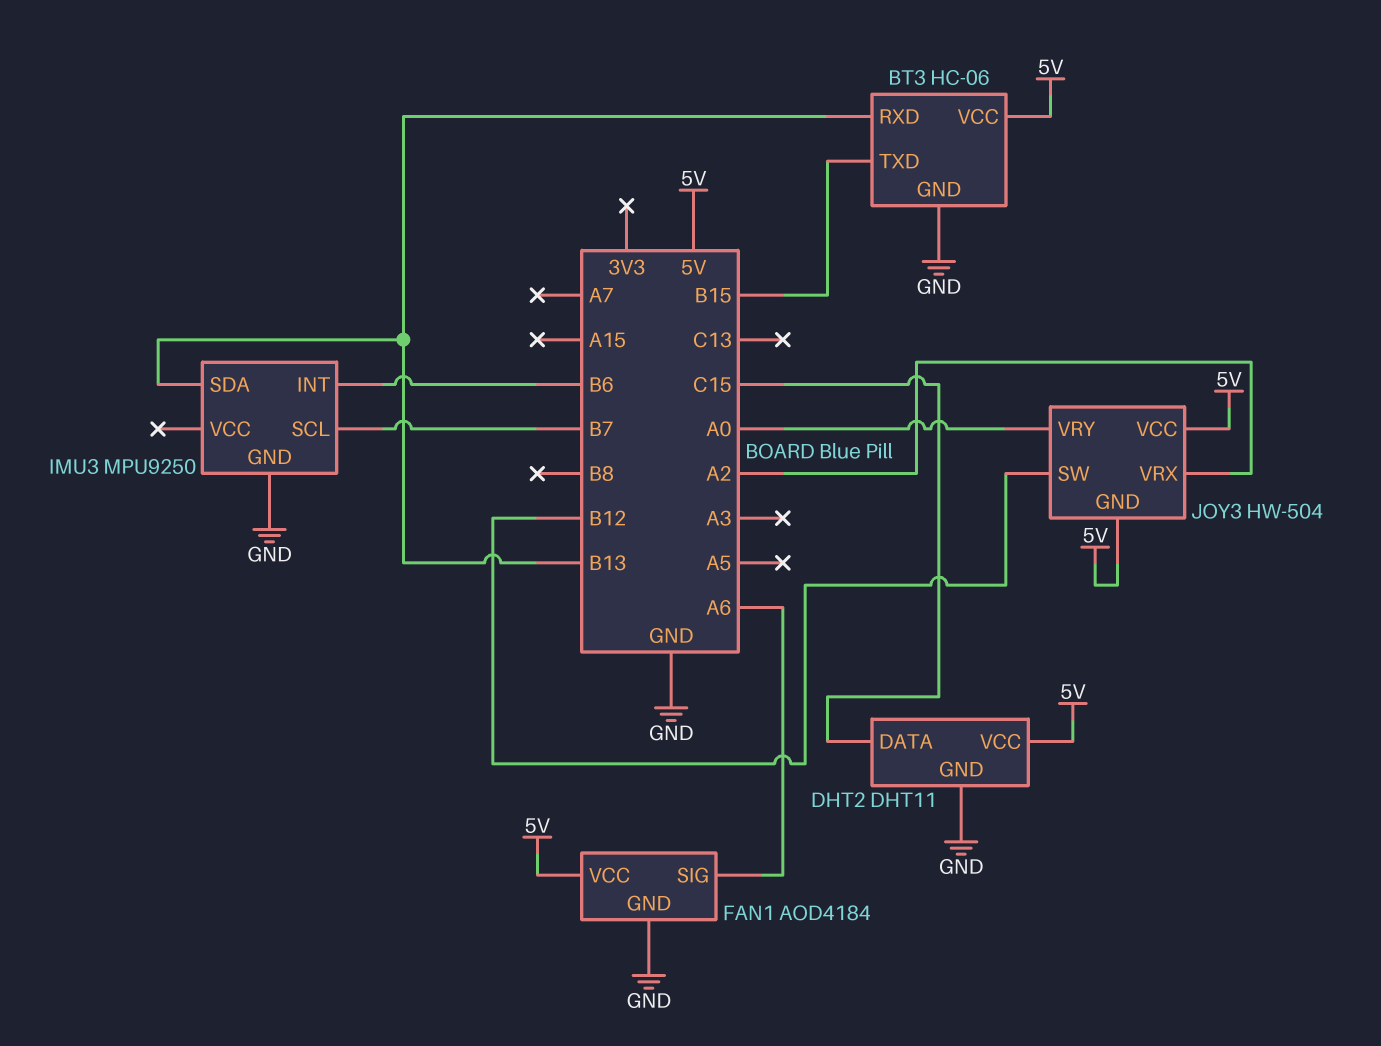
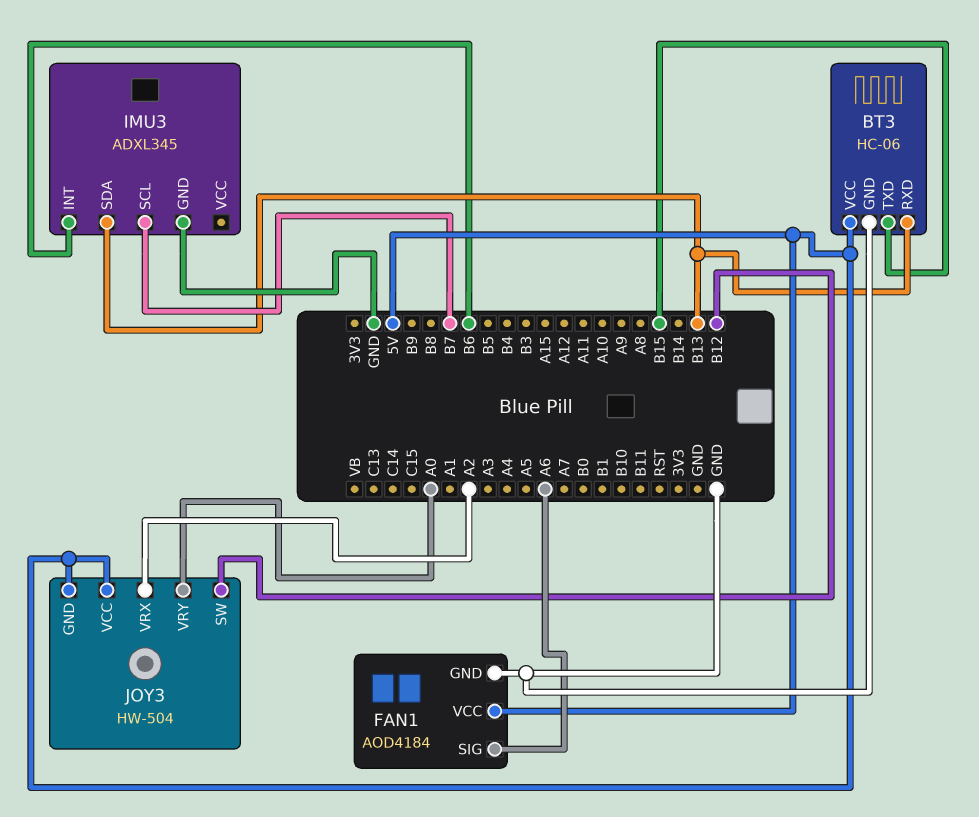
DHT2: DHT11 -> none
DHT2 pin DATA: C15 -> none
DHT2 pin GND: GND -> none
DHT2 pin VCC: 5V -> none
IMU3: MPU9250 -> ADXL345

